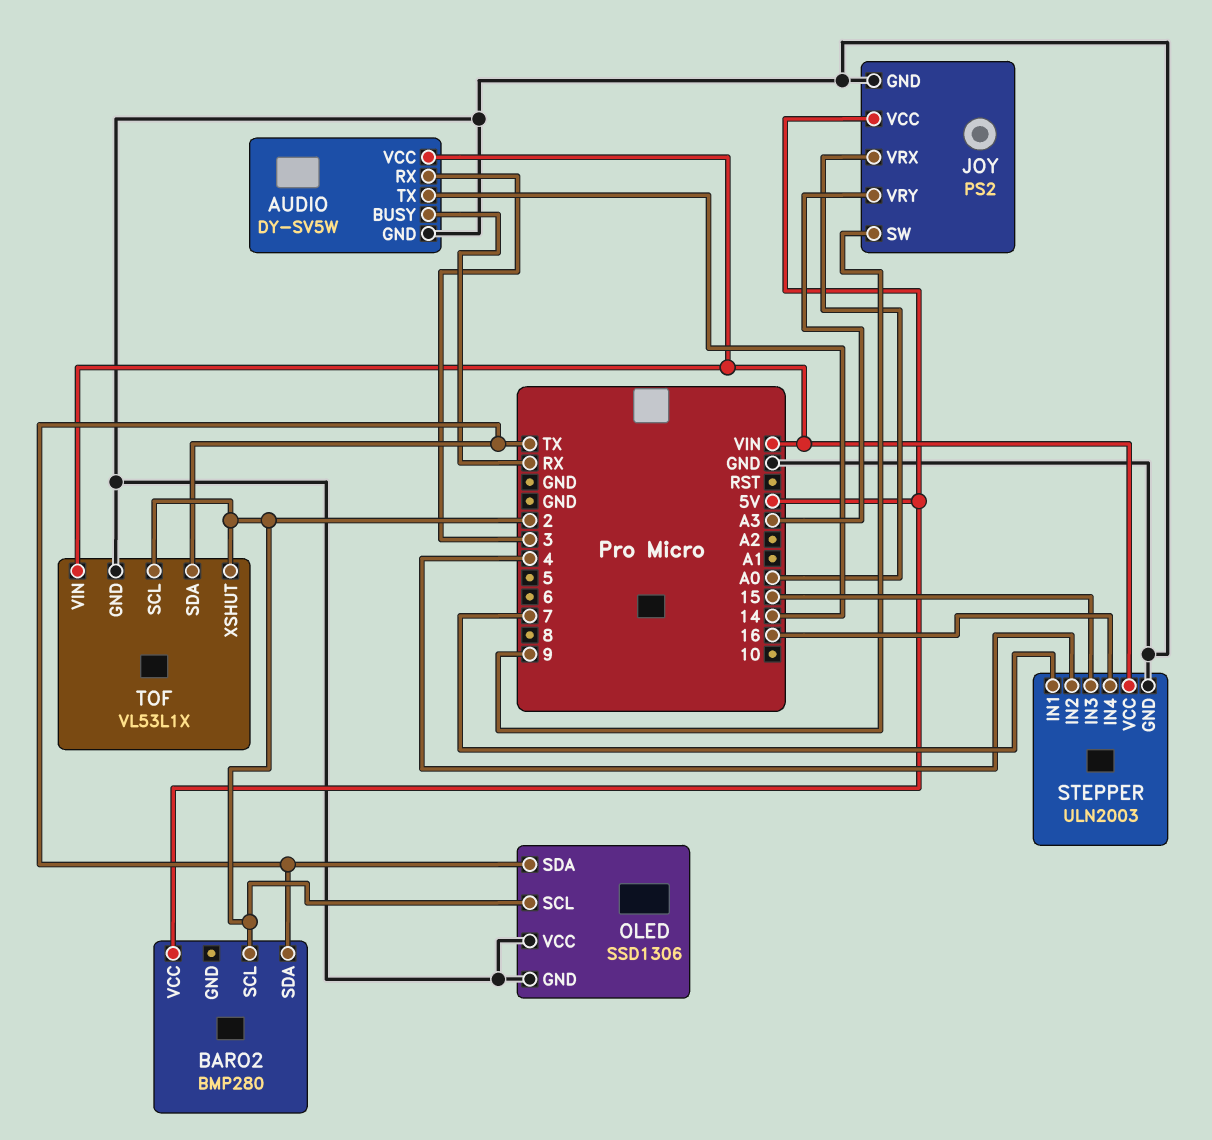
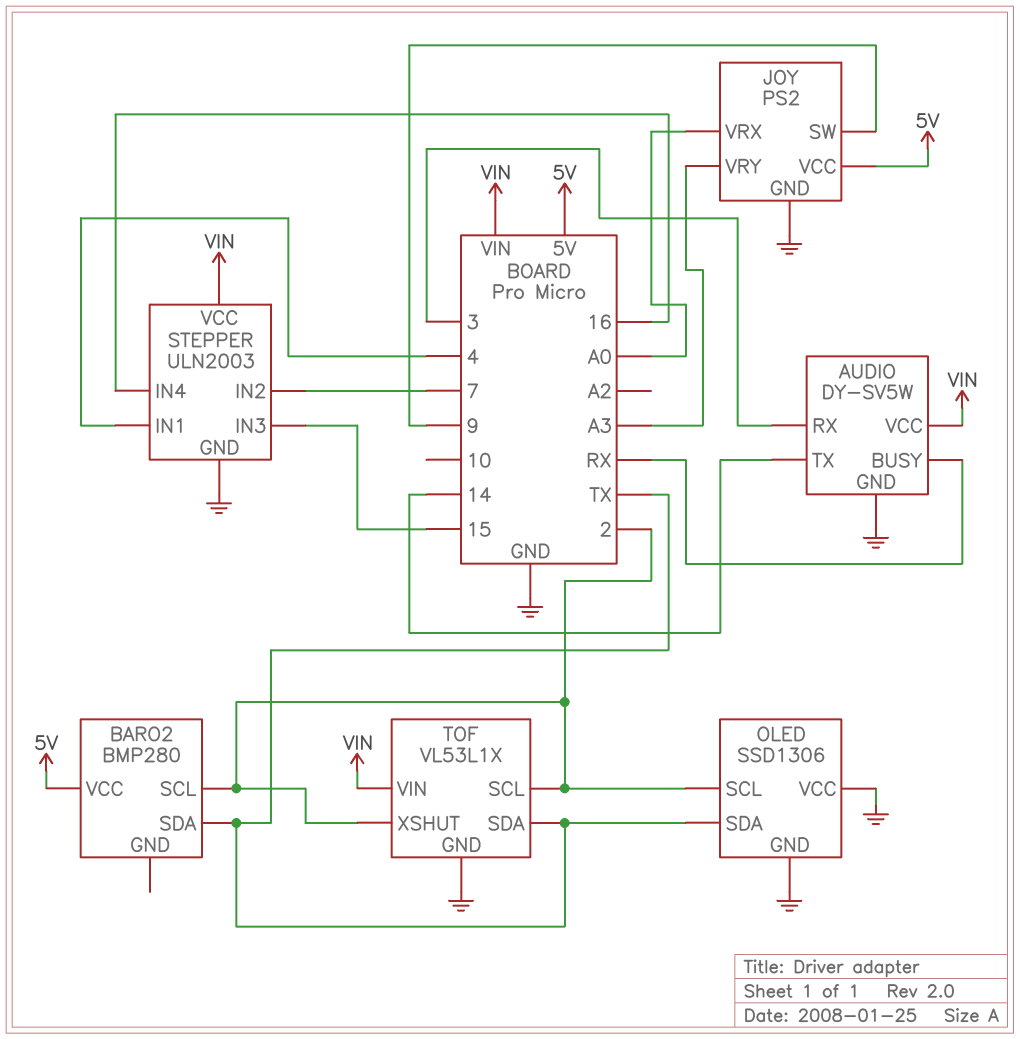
STEPPER pin IN1: 7 -> 4
STEPPER pin IN2: 4 -> 7

